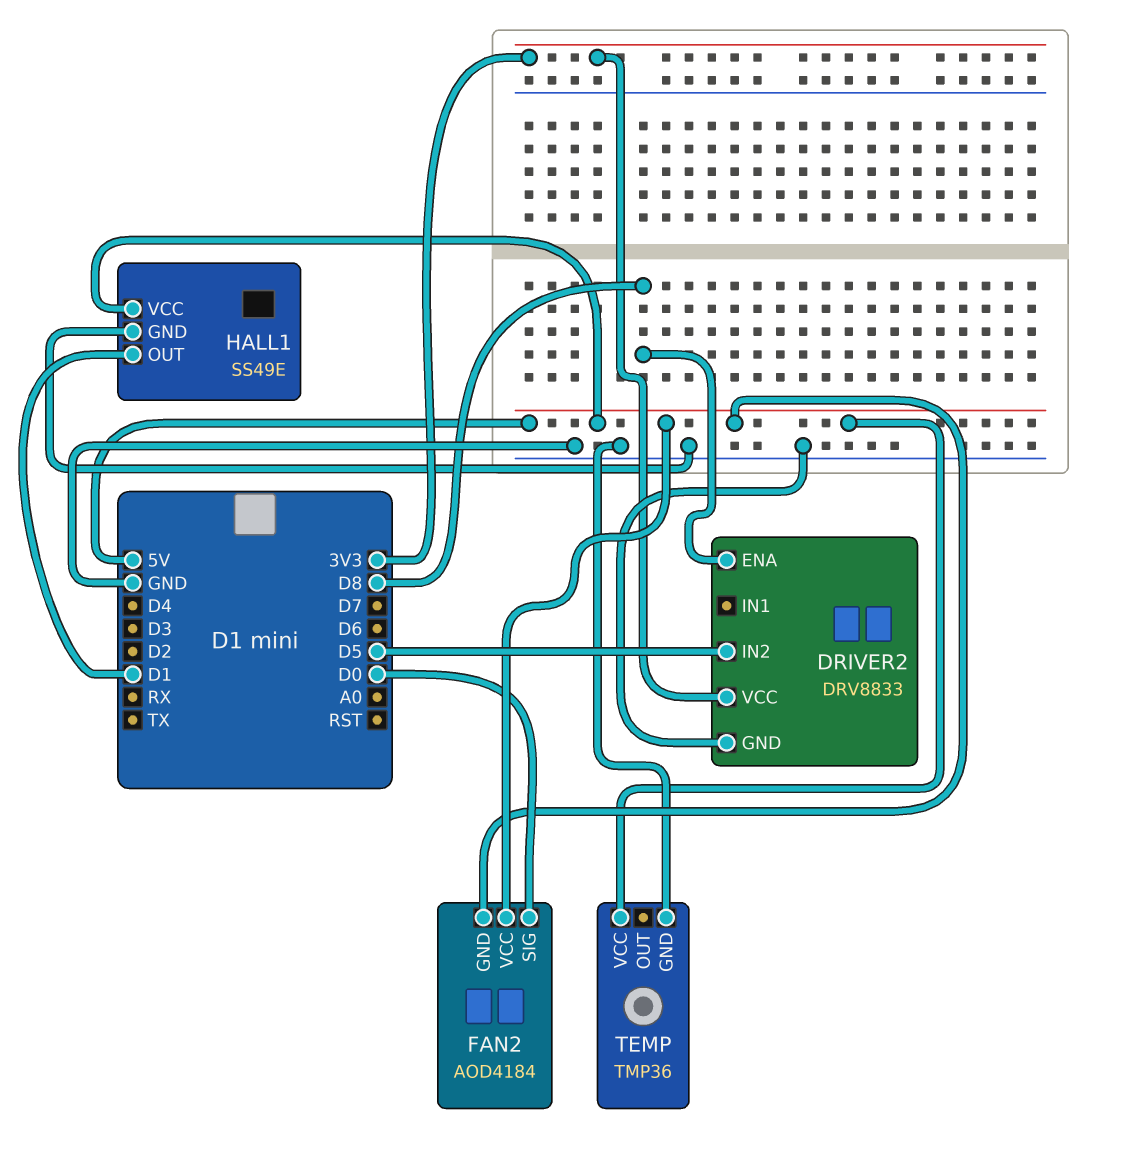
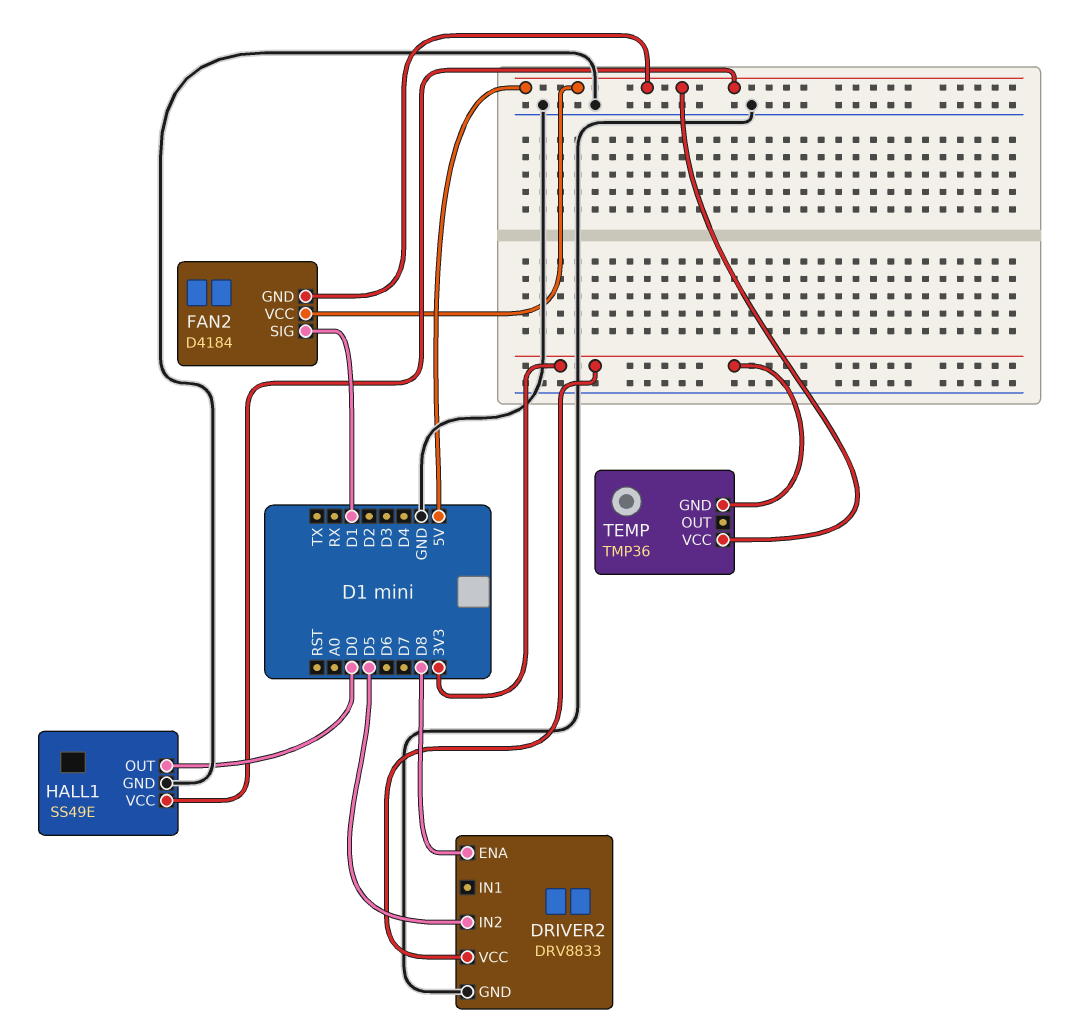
FAN2: AOD4184 -> D4184
FAN2 pin SIG: D0 -> D1
HALL1 pin OUT: D1 -> D0
TEMP pin GND: GND -> 3V3

